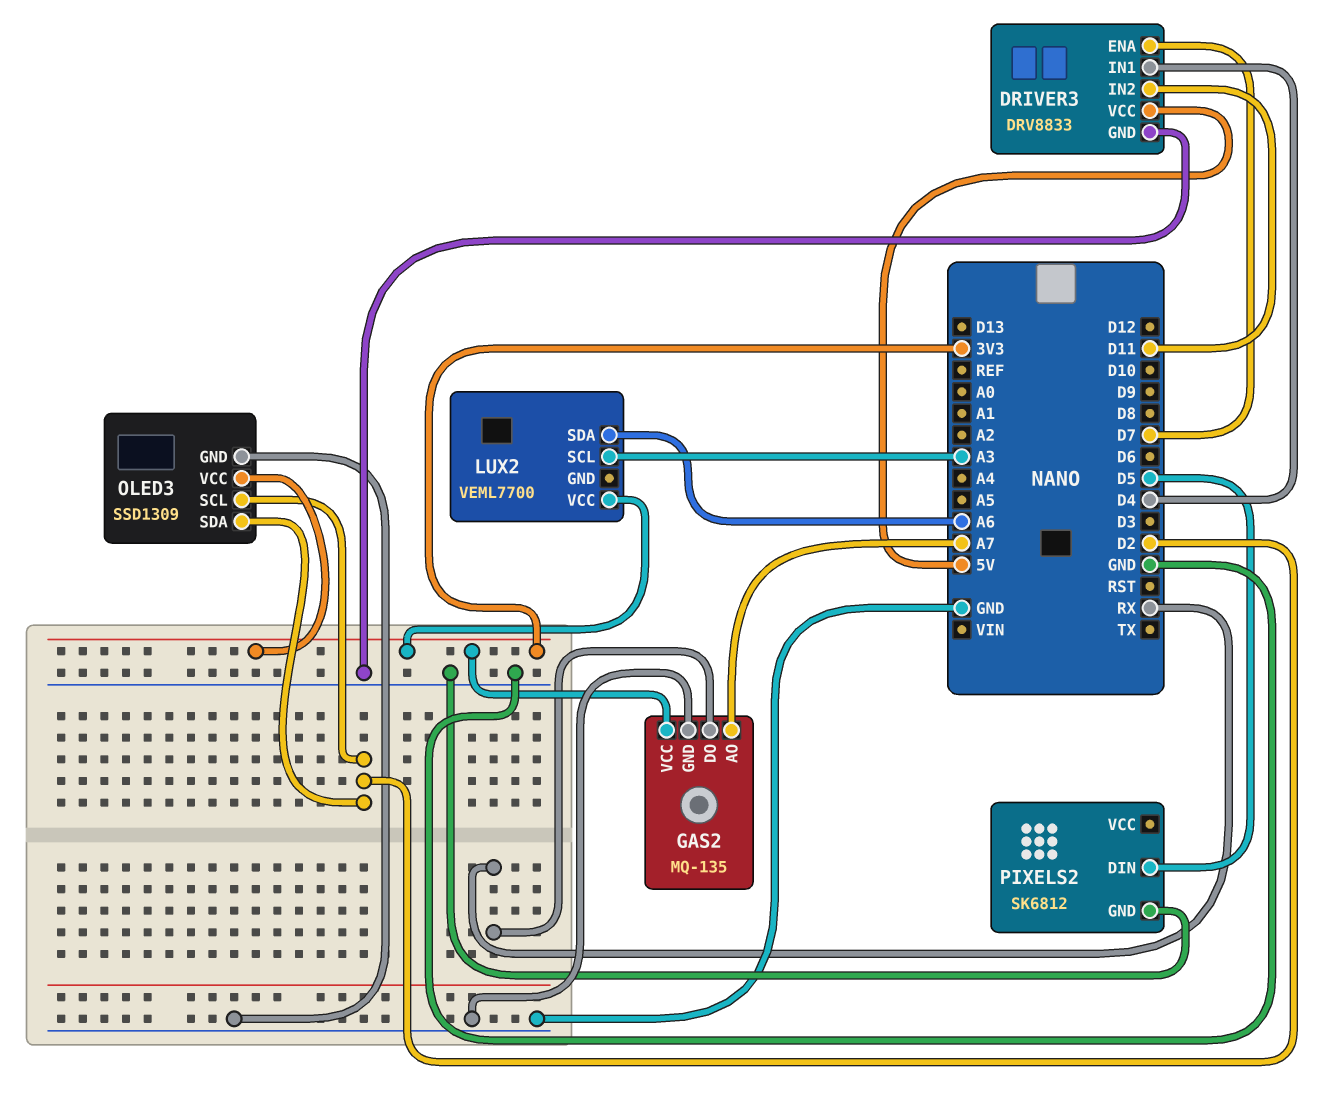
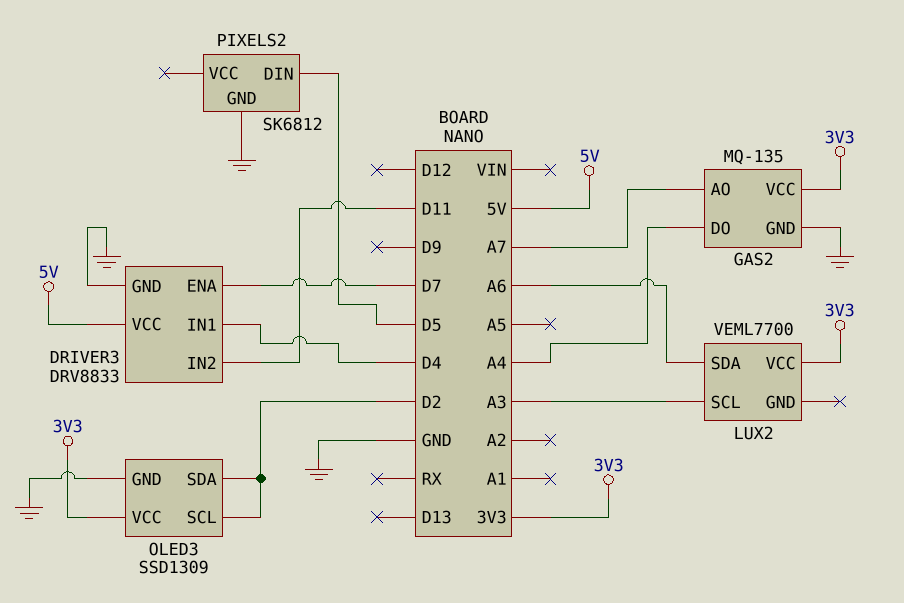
GAS2 pin DO: RX -> A4

